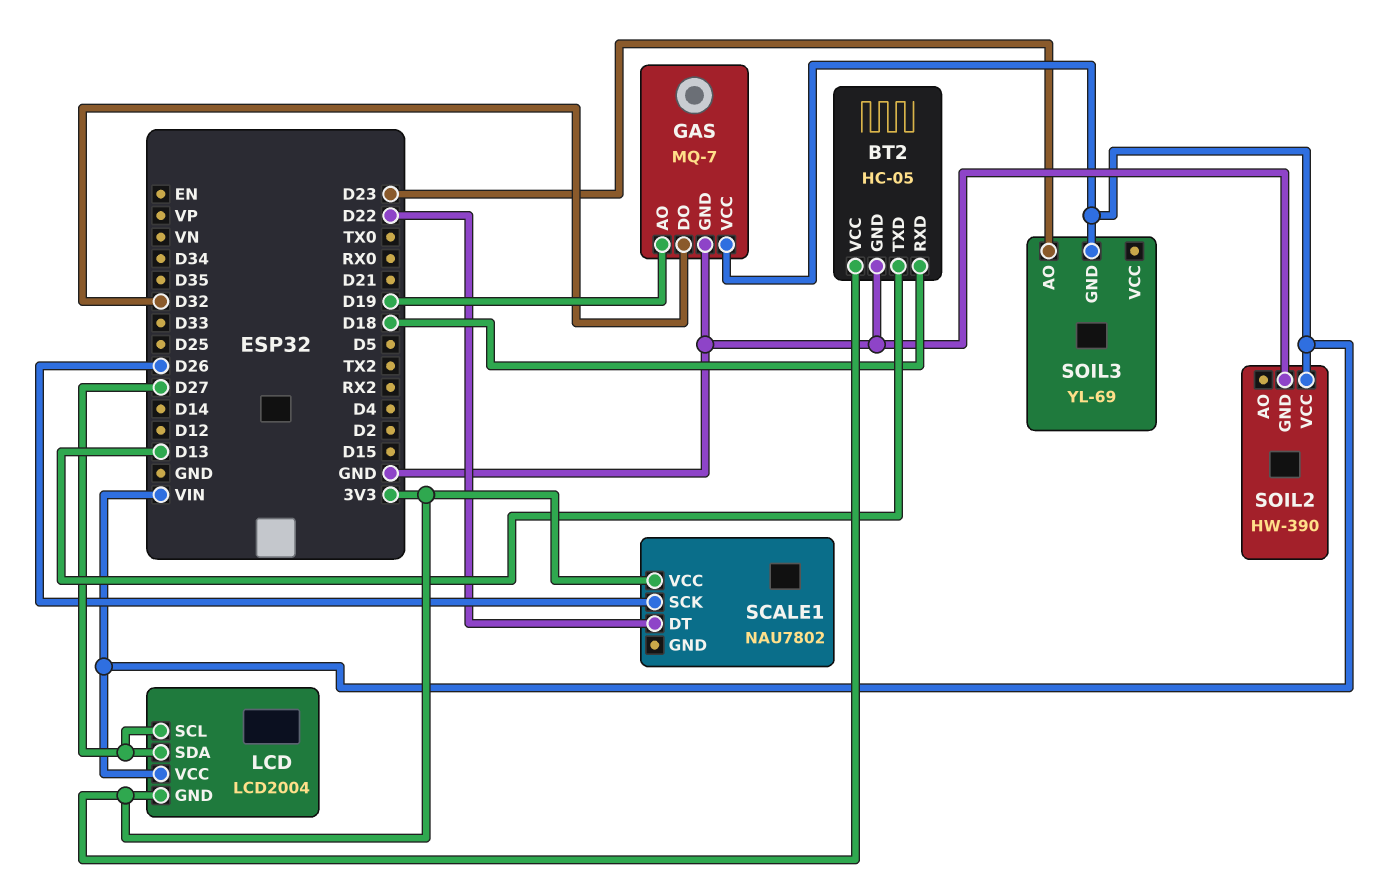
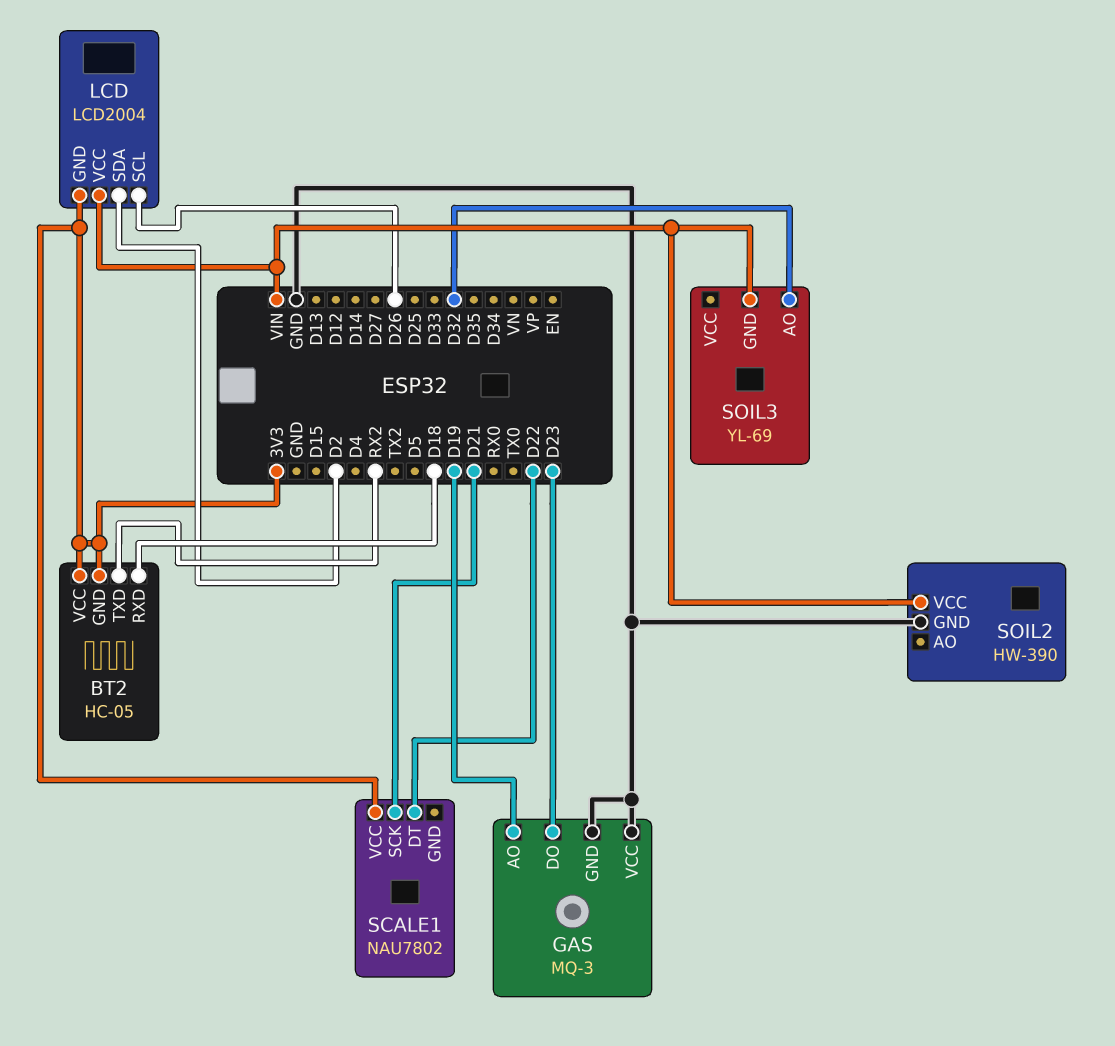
BT2 pin GND: GND -> 3V3
BT2 pin TXD: D13 -> RX2
GAS: MQ-7 -> MQ-3
GAS pin DO: D32 -> D23
GAS pin VCC: VIN -> GND
LCD pin SCL: D27 -> D26
LCD pin SDA: D27 -> D2
SCALE1 pin SCK: D26 -> D21
SOIL3 pin AO: D23 -> D32

